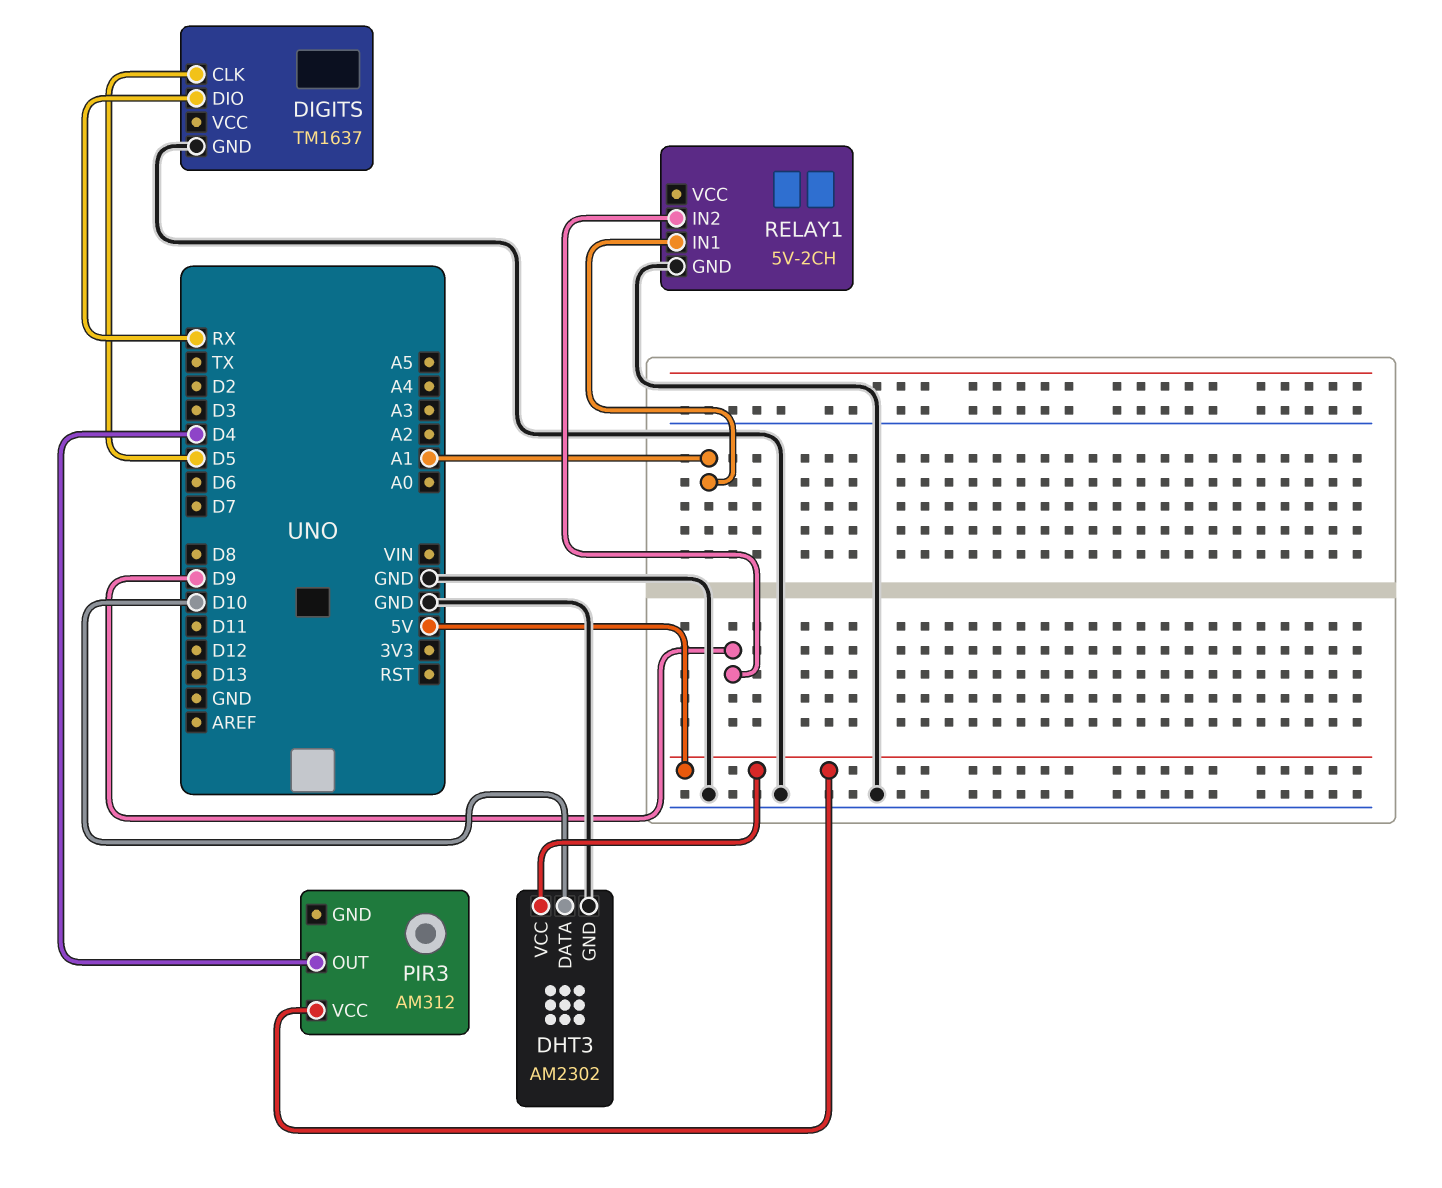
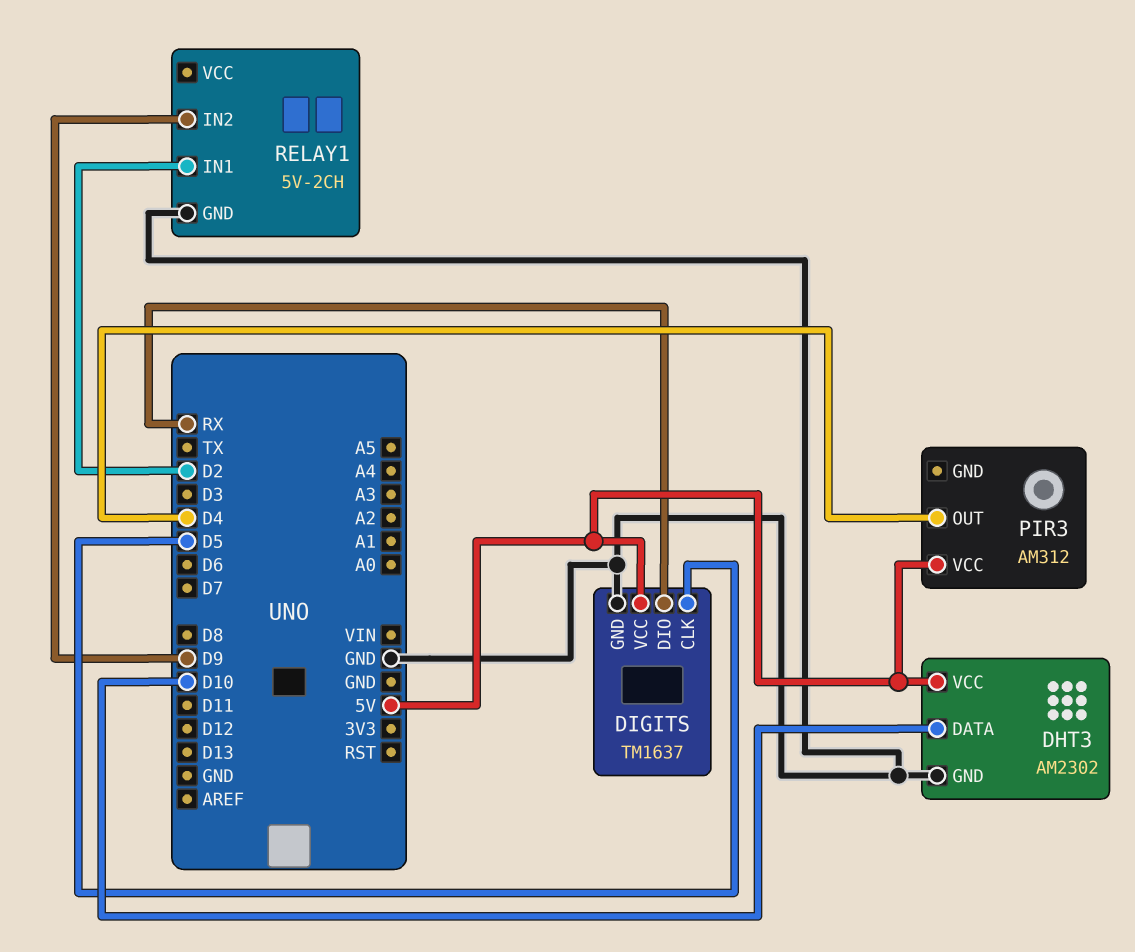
DIGITS pin VCC: none -> 5V
RELAY1 pin IN1: A1 -> D2

